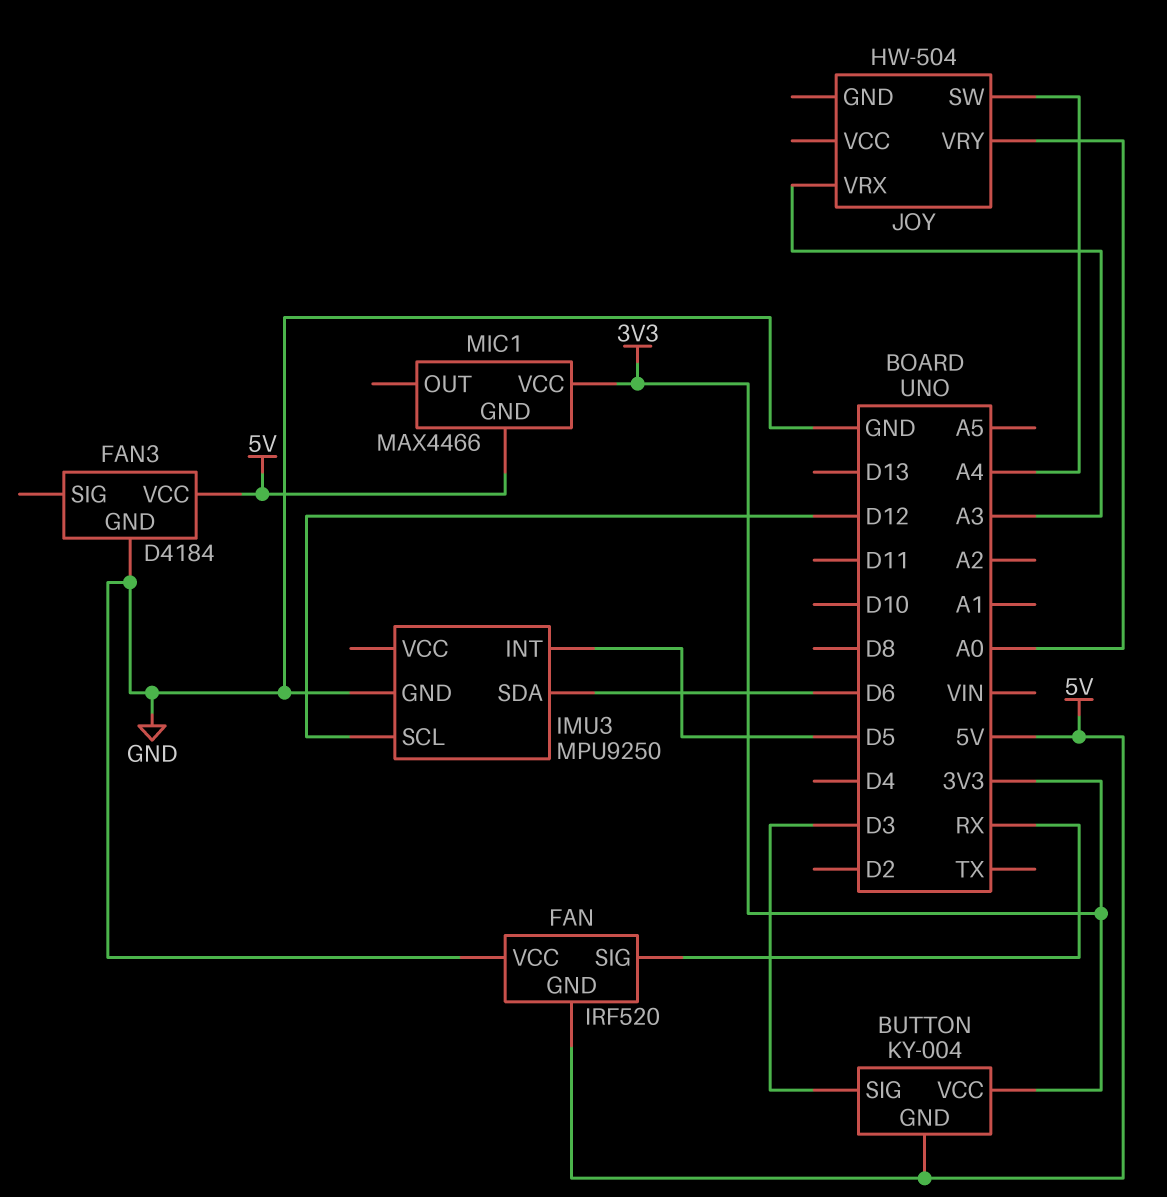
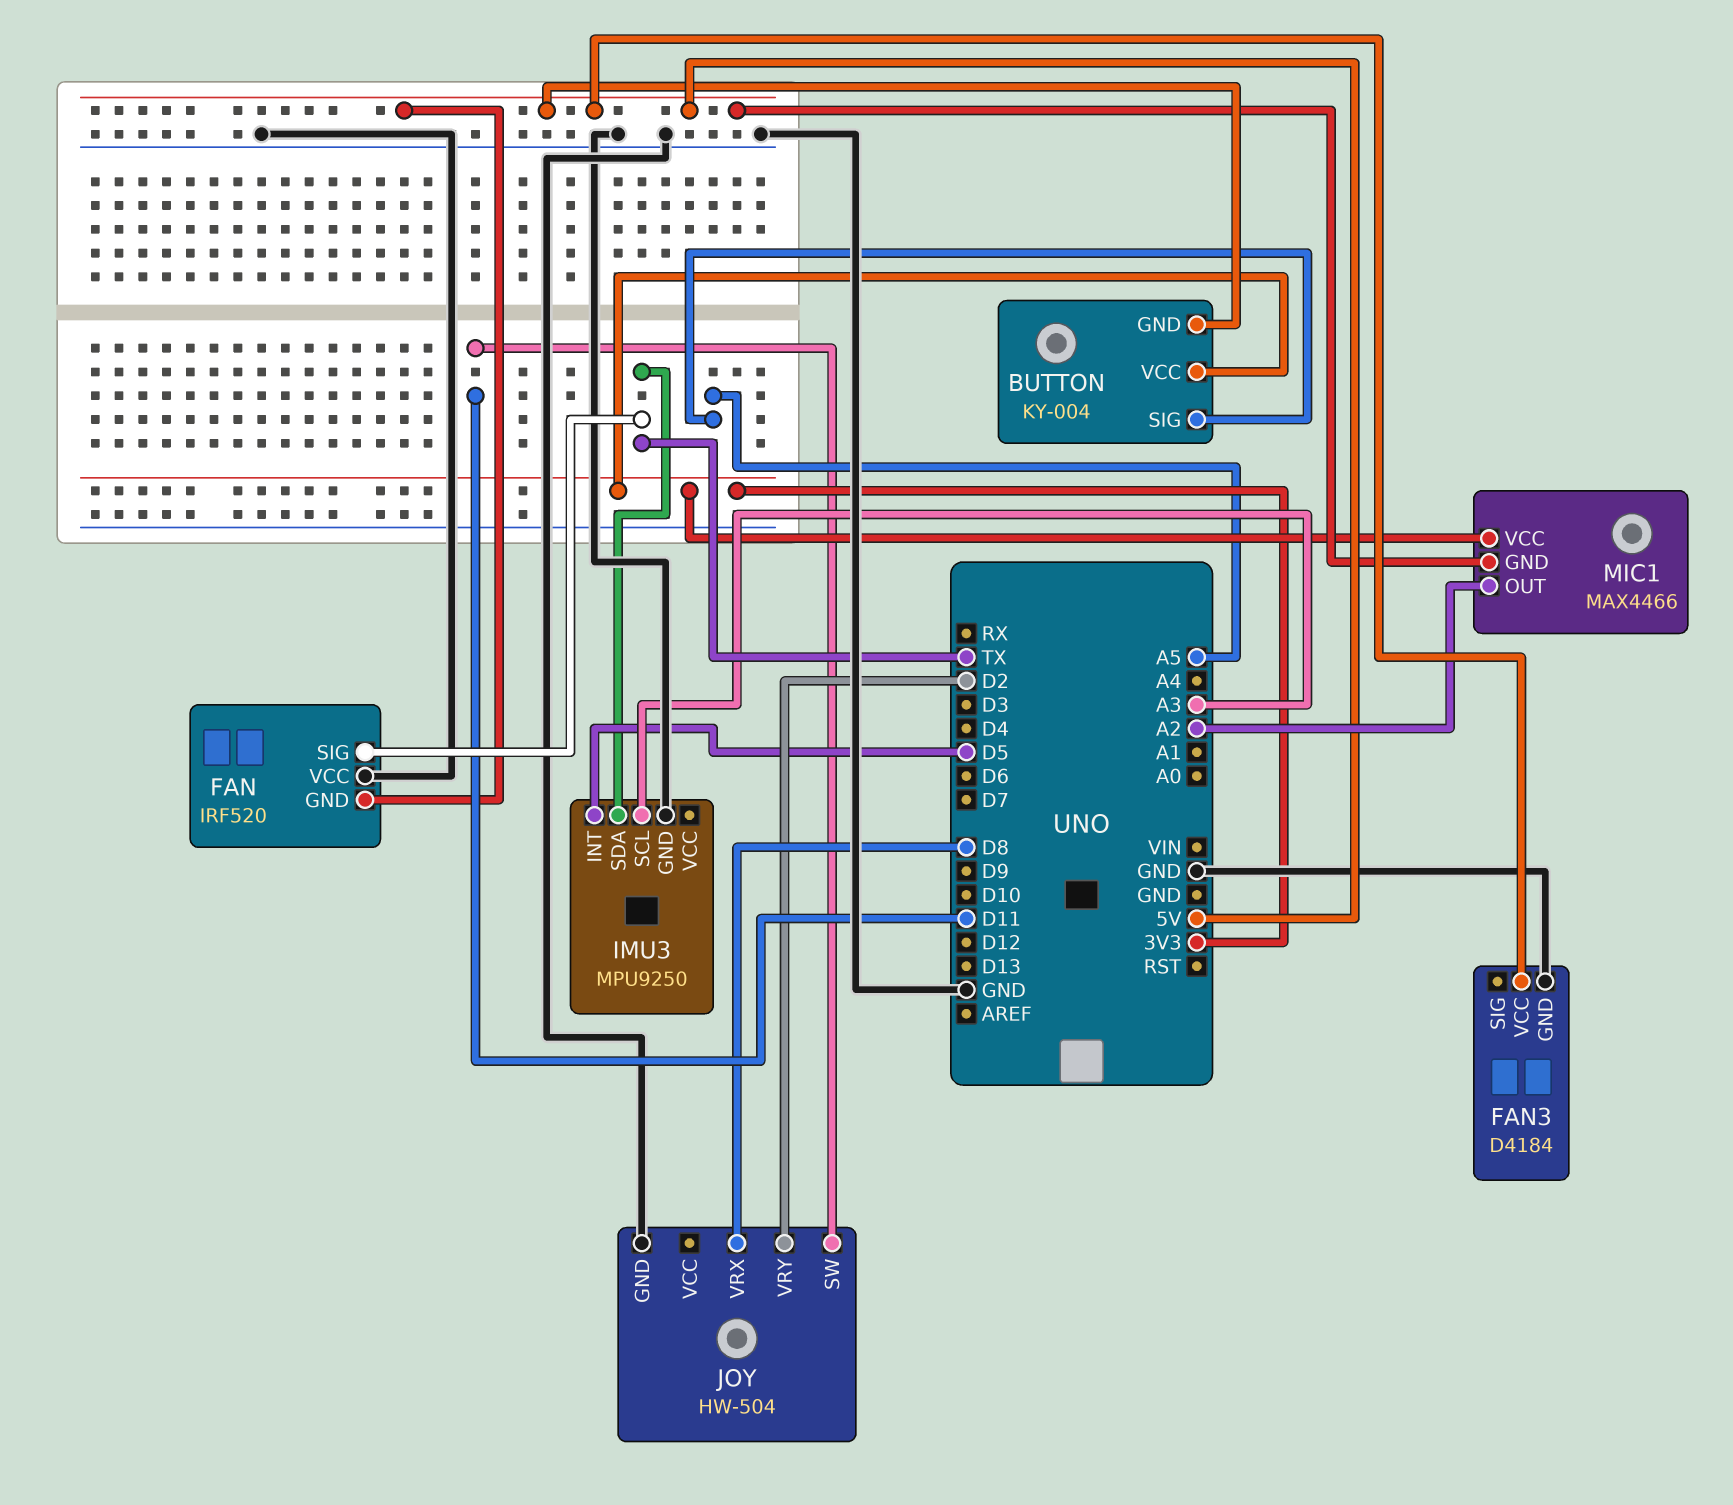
BUTTON pin SIG: D3 -> A5
FAN pin SIG: RX -> TX
IMU3 pin SCL: D12 -> A3
IMU3 pin SDA: D6 -> TX
JOY pin GND: none -> GND
JOY pin SW: A4 -> D11
JOY pin VRX: A3 -> D8
JOY pin VRY: A0 -> D2
MIC1 pin OUT: none -> A2

